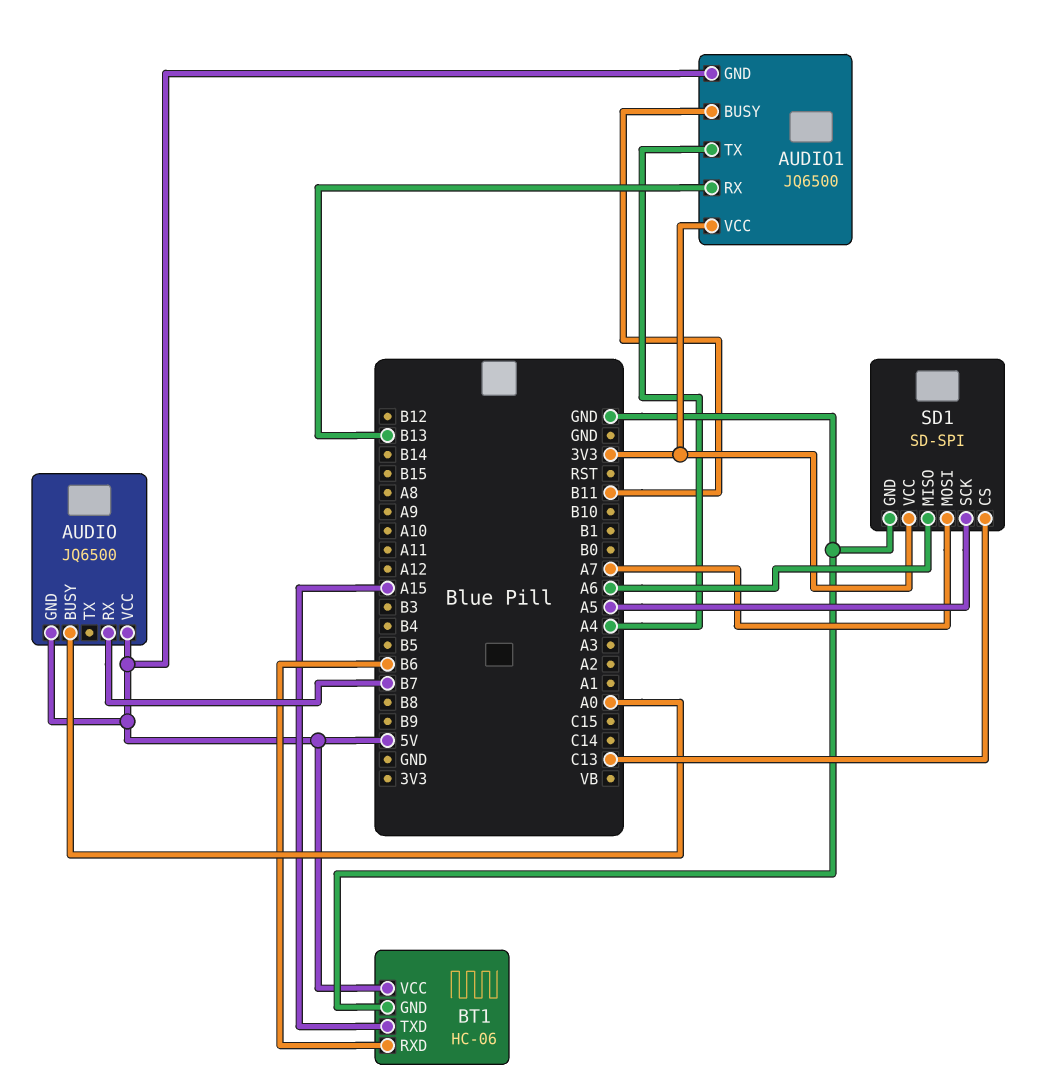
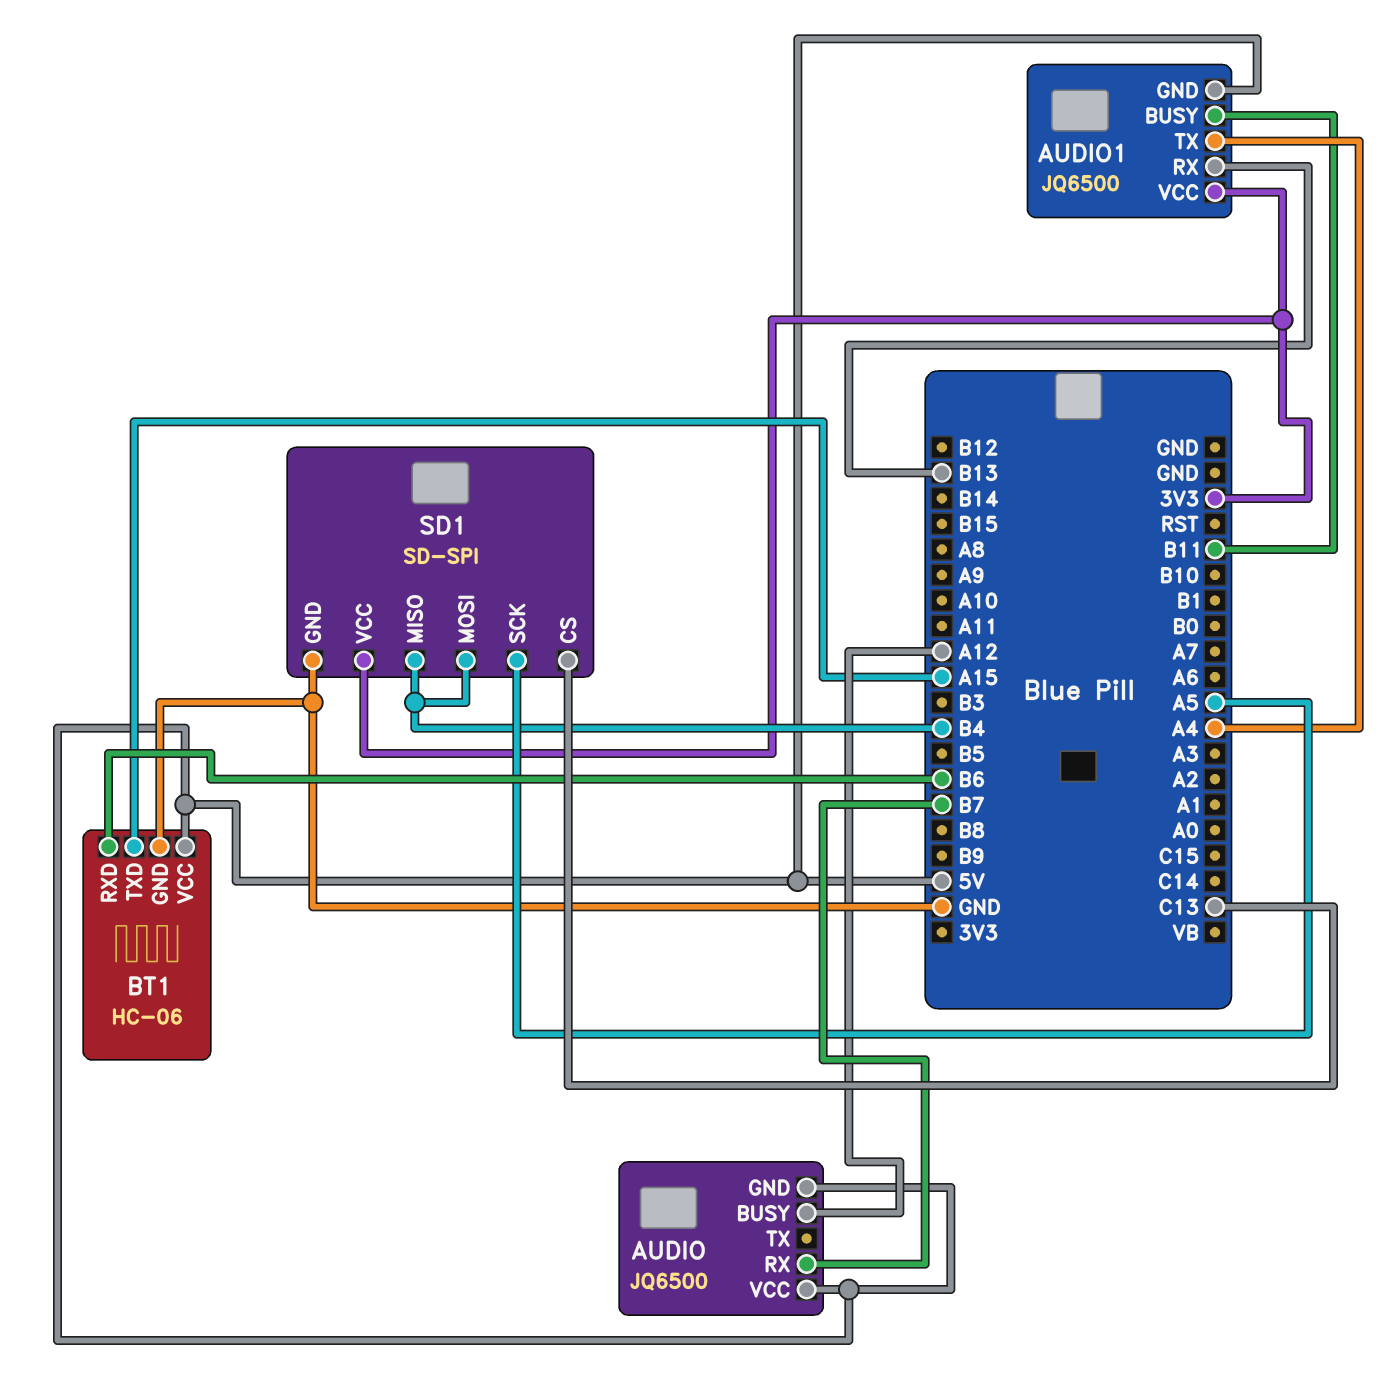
AUDIO pin BUSY: A0 -> A12
SD1 pin MISO: A6 -> B4
SD1 pin MOSI: A7 -> B4

